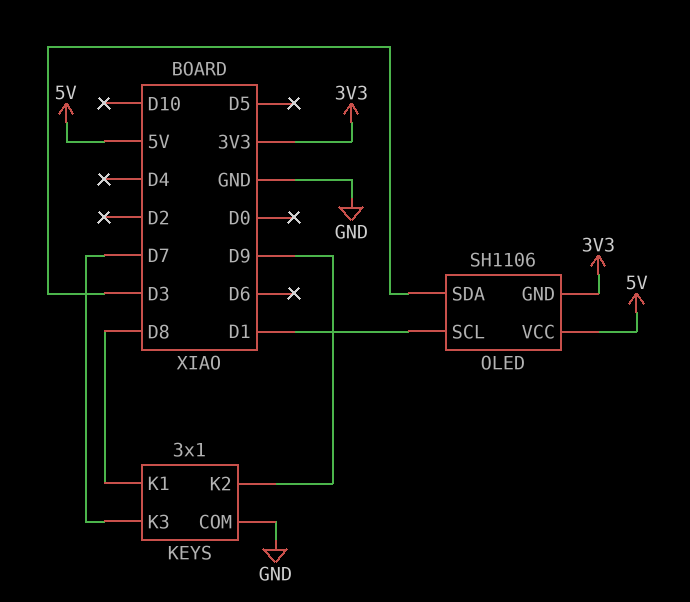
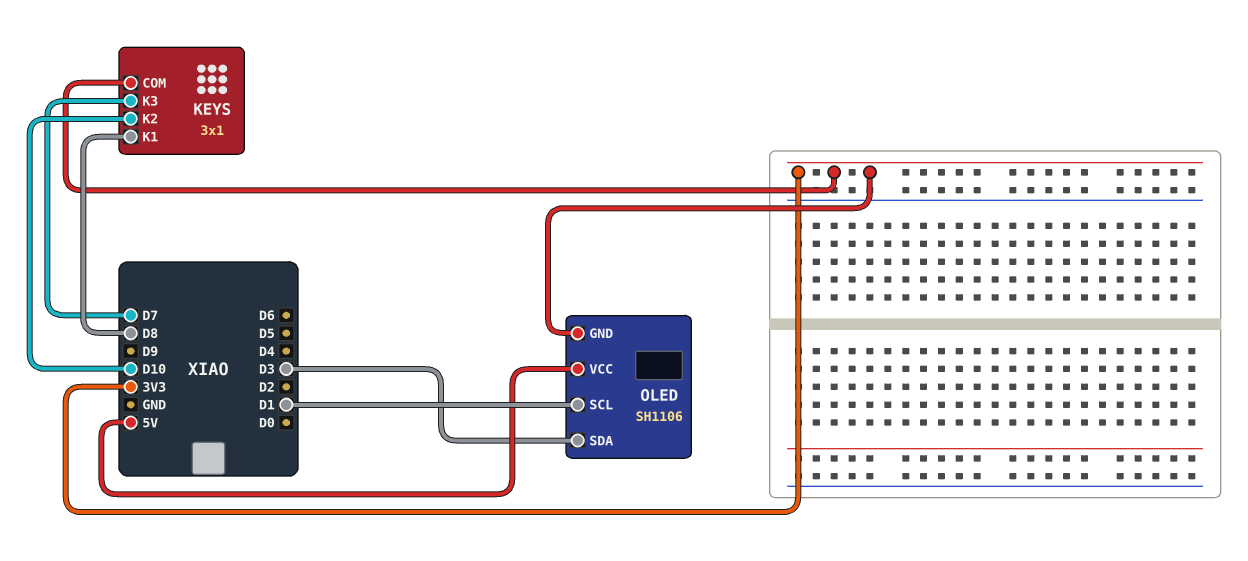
KEYS pin COM: GND -> 3V3
KEYS pin K2: D9 -> D10

